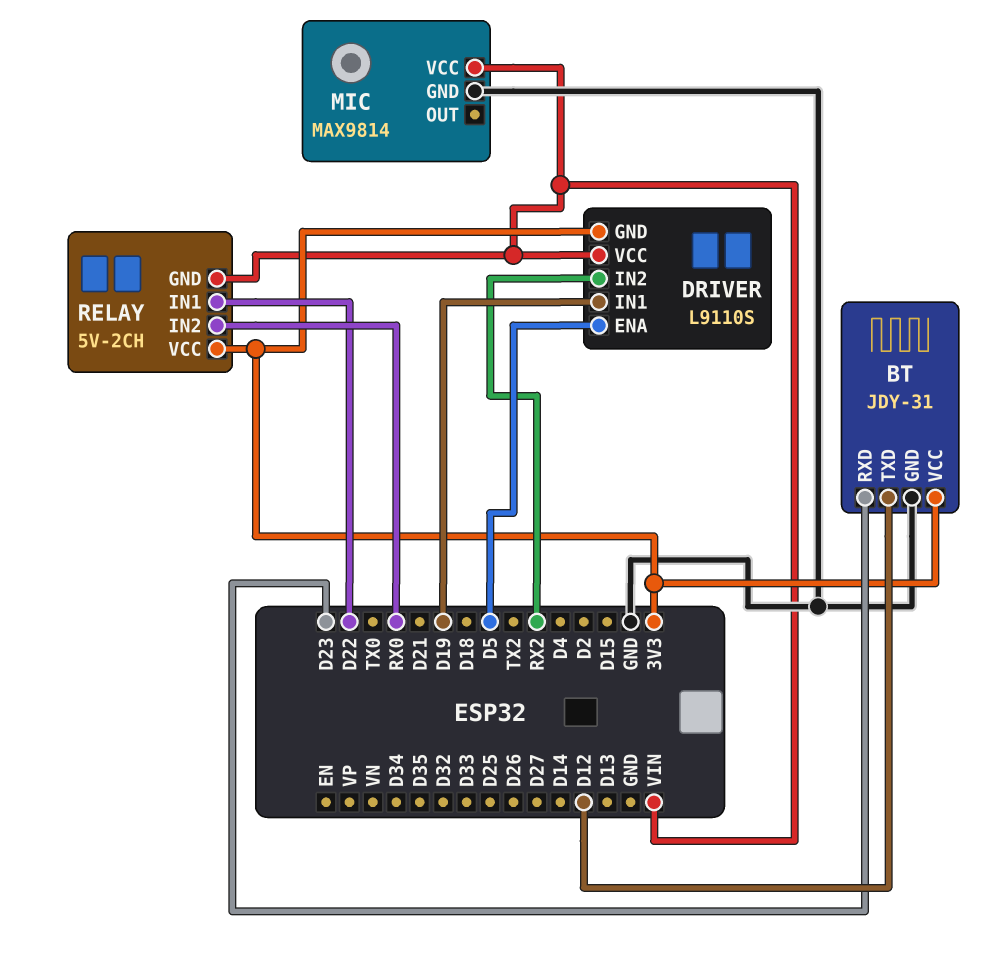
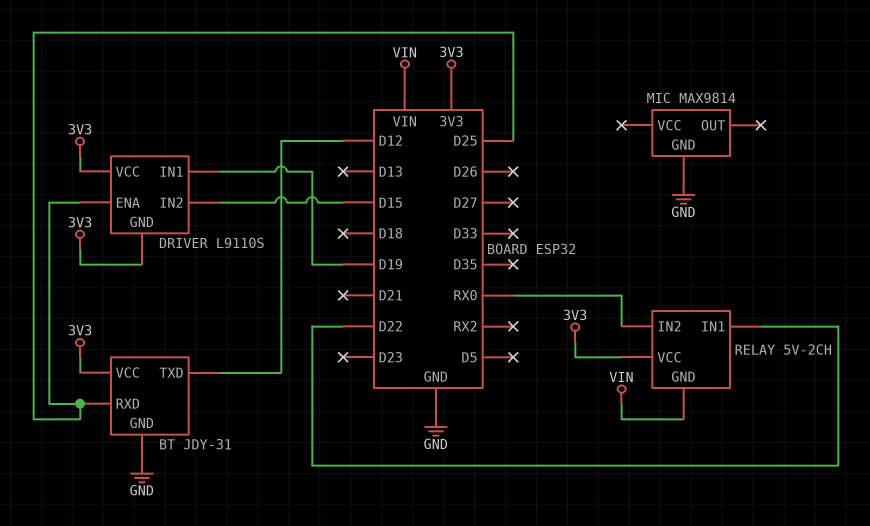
BT pin RXD: D23 -> D25
DRIVER pin ENA: D5 -> D25
DRIVER pin IN2: RX2 -> D15
DRIVER pin VCC: VIN -> 3V3
MIC pin VCC: VIN -> none

